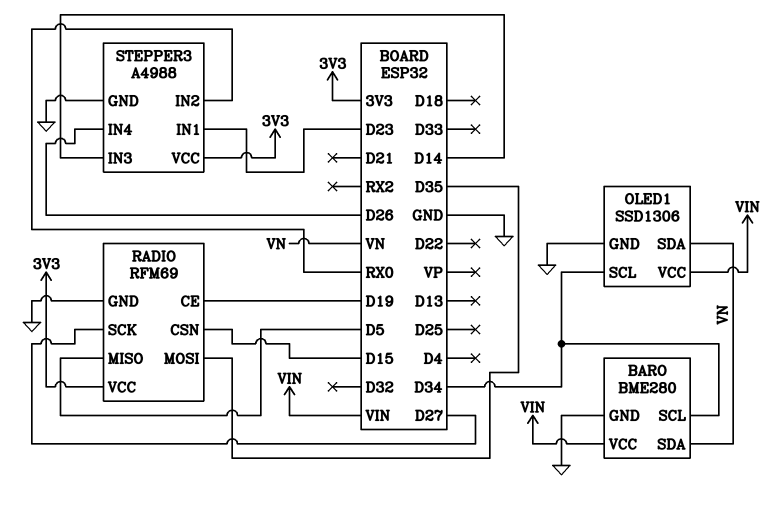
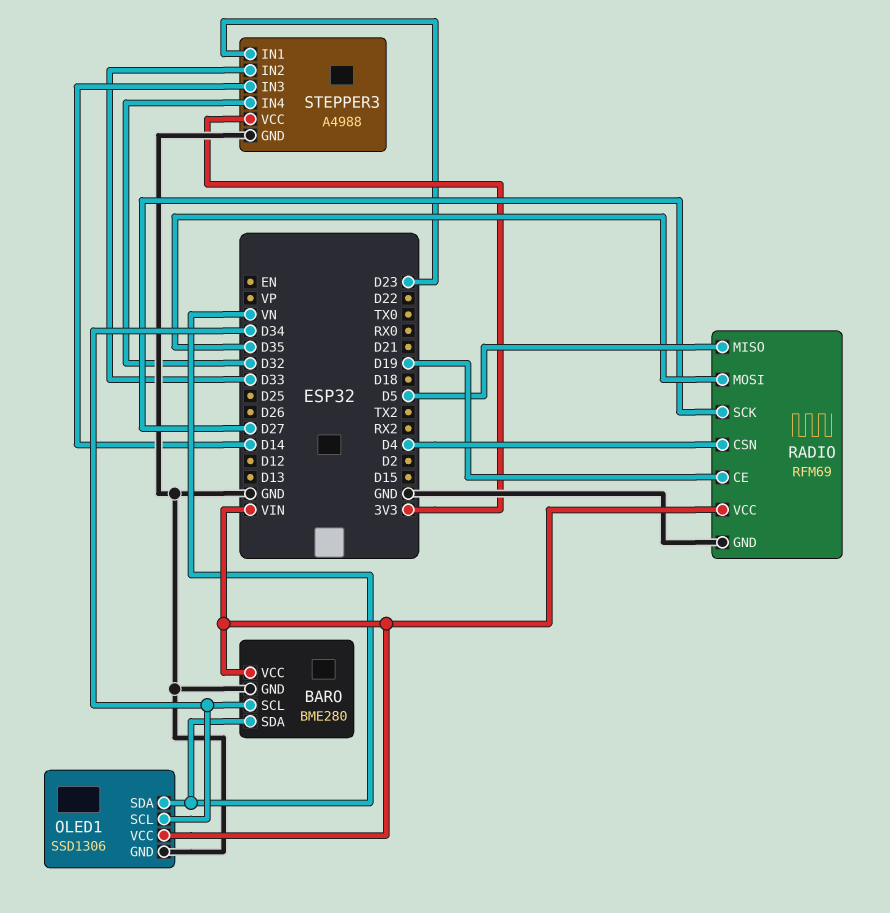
RADIO pin CSN: D15 -> D4
RADIO pin VCC: 3V3 -> VIN
STEPPER3 pin IN2: RX0 -> D33
STEPPER3 pin IN4: D26 -> D32

